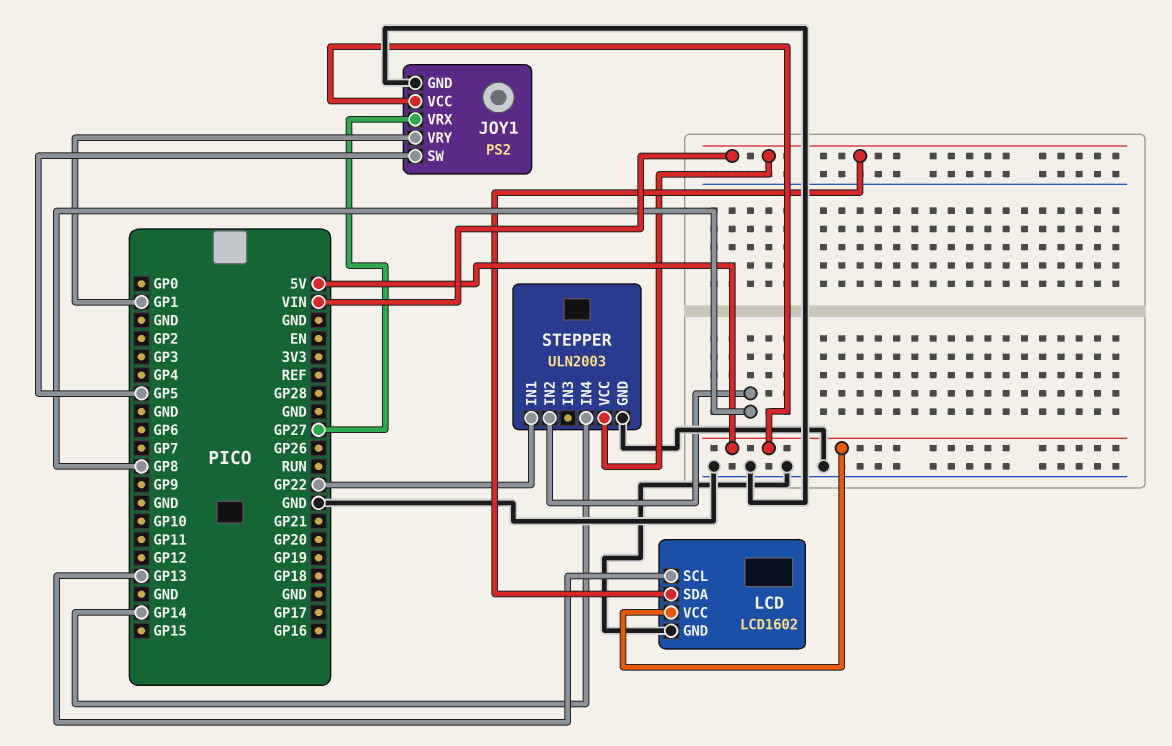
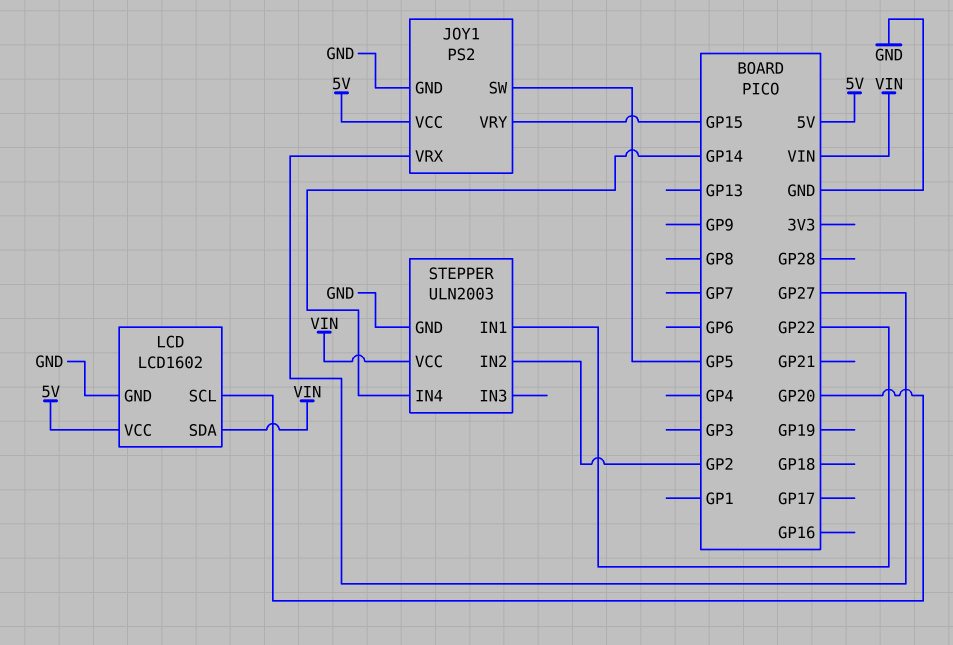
JOY1 pin VRY: GP1 -> GP15
LCD pin SCL: GP13 -> GP20
STEPPER pin IN2: GP8 -> GP2

